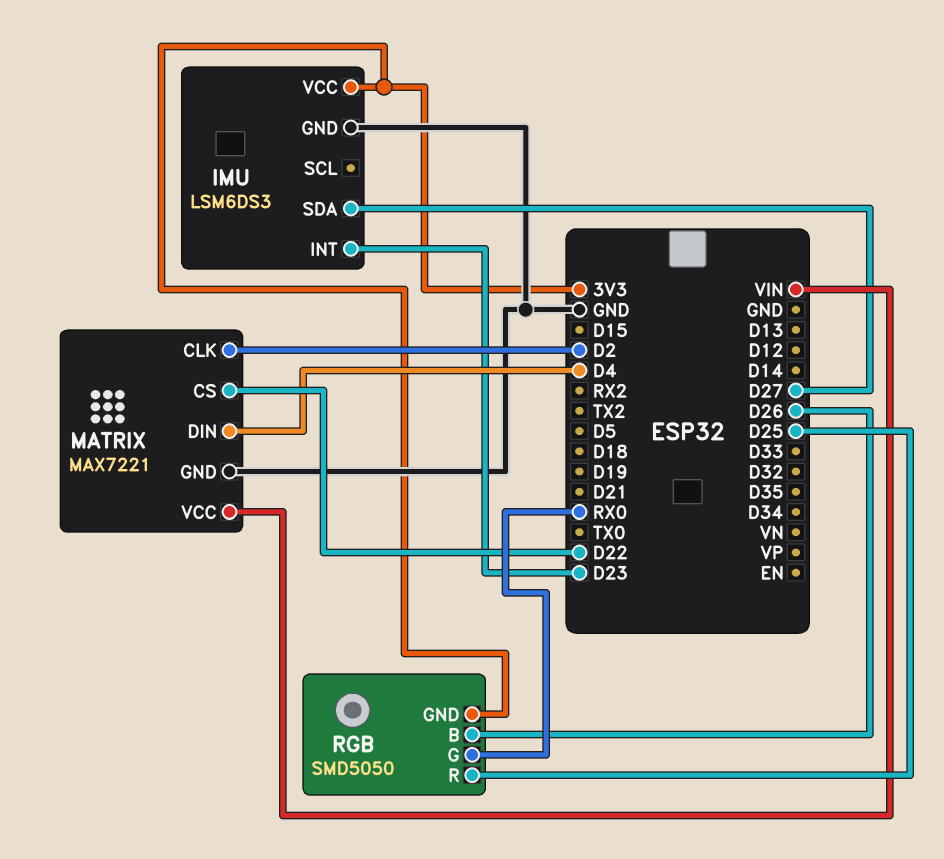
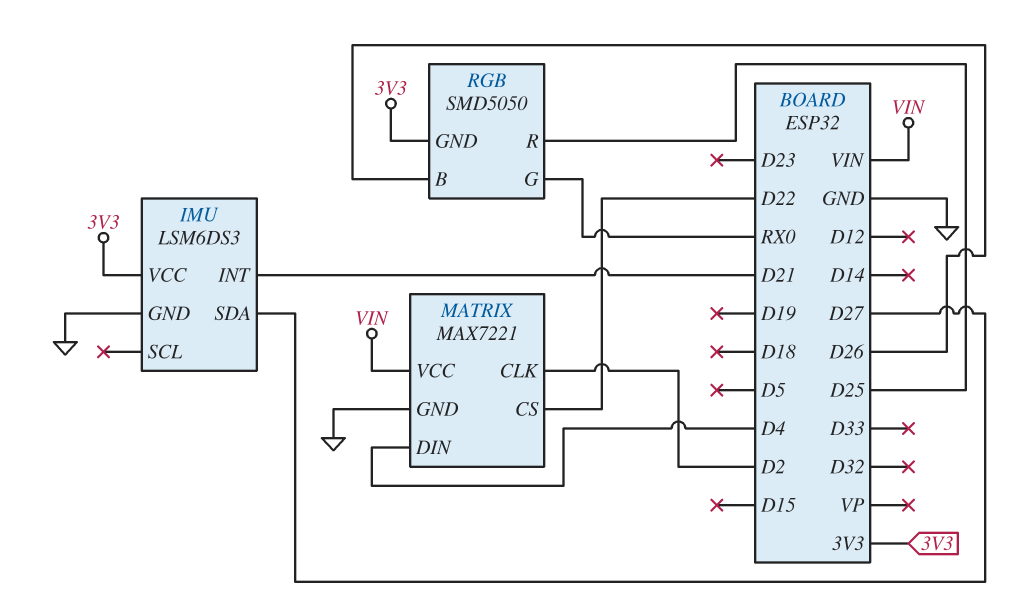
IMU pin INT: D23 -> D21

